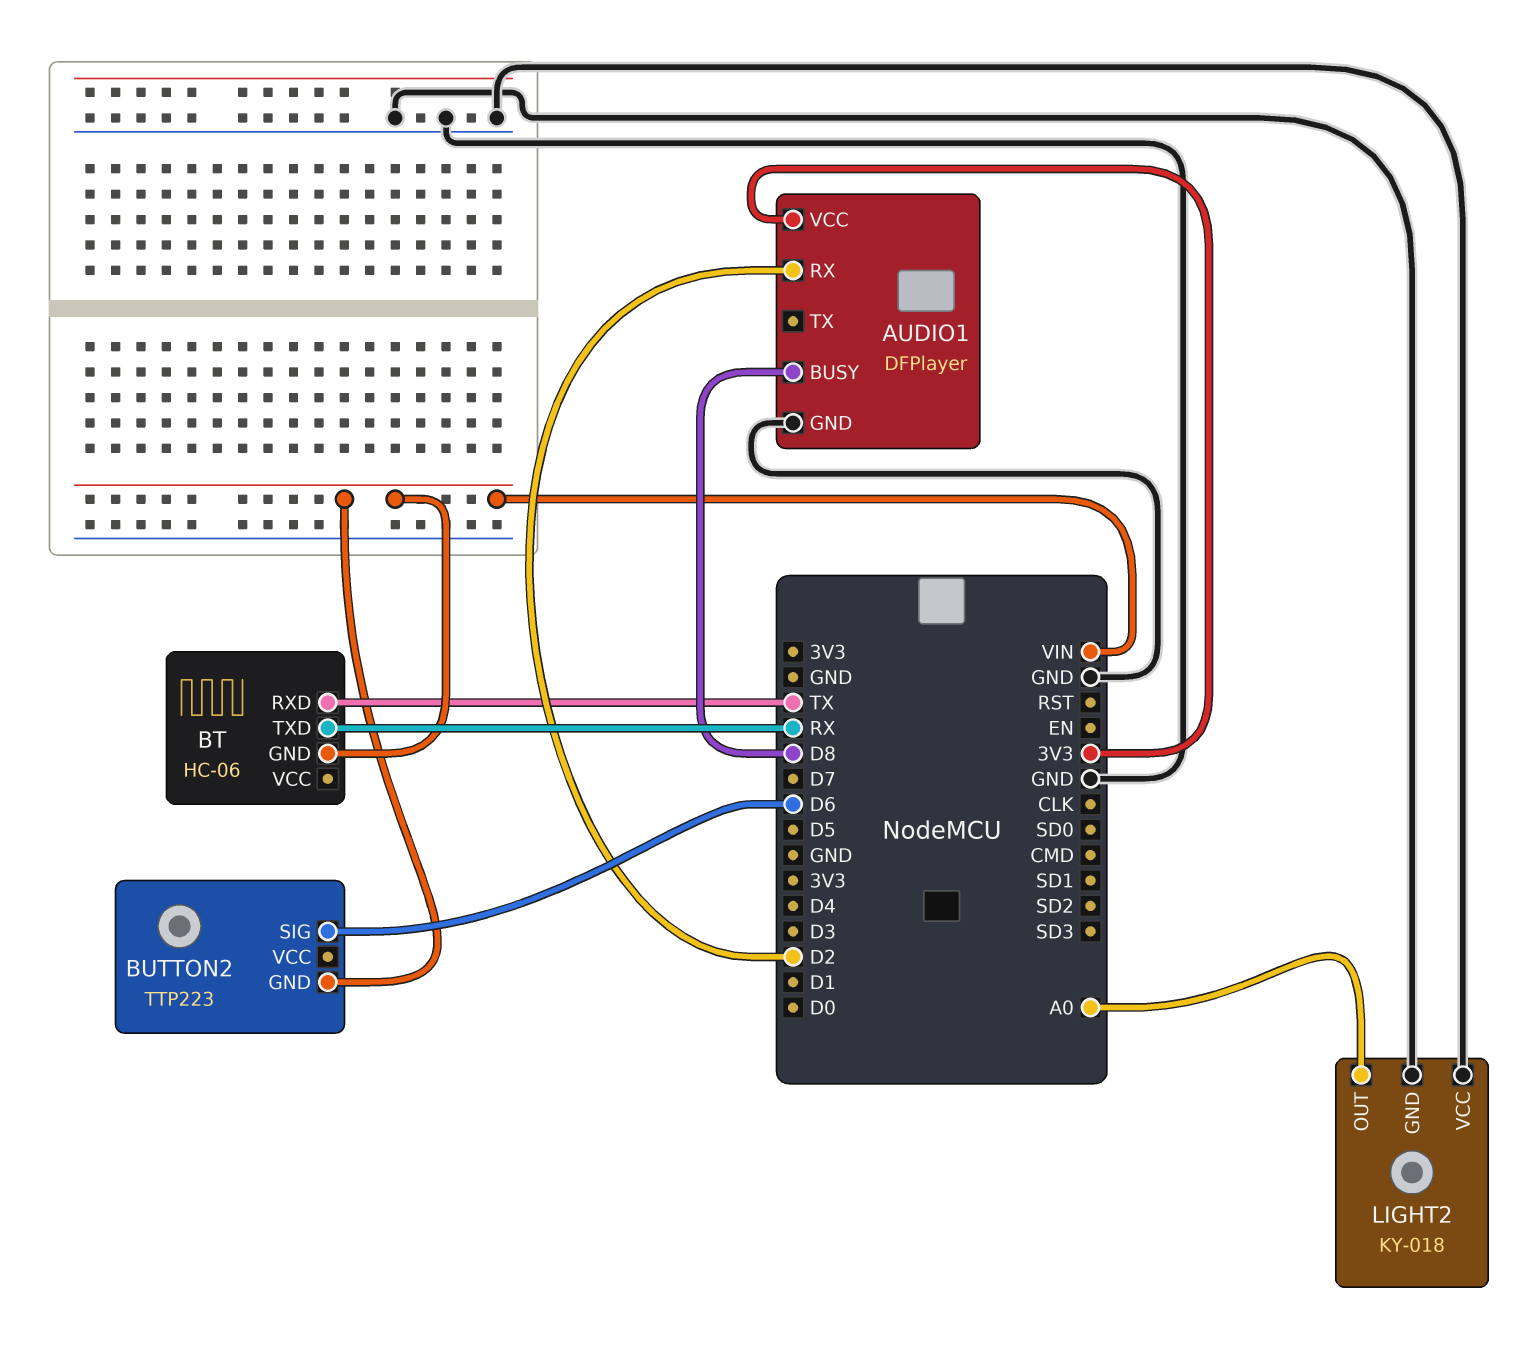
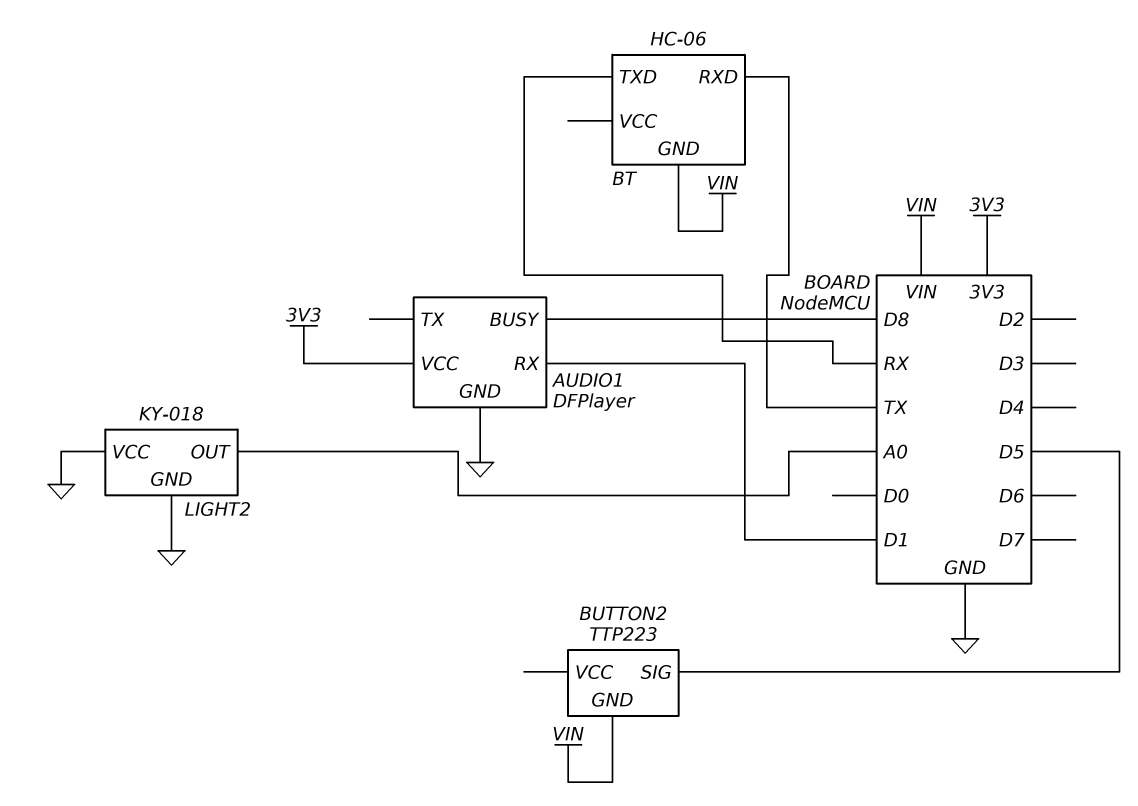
AUDIO1 pin RX: D2 -> D1
BUTTON2 pin SIG: D6 -> D5

